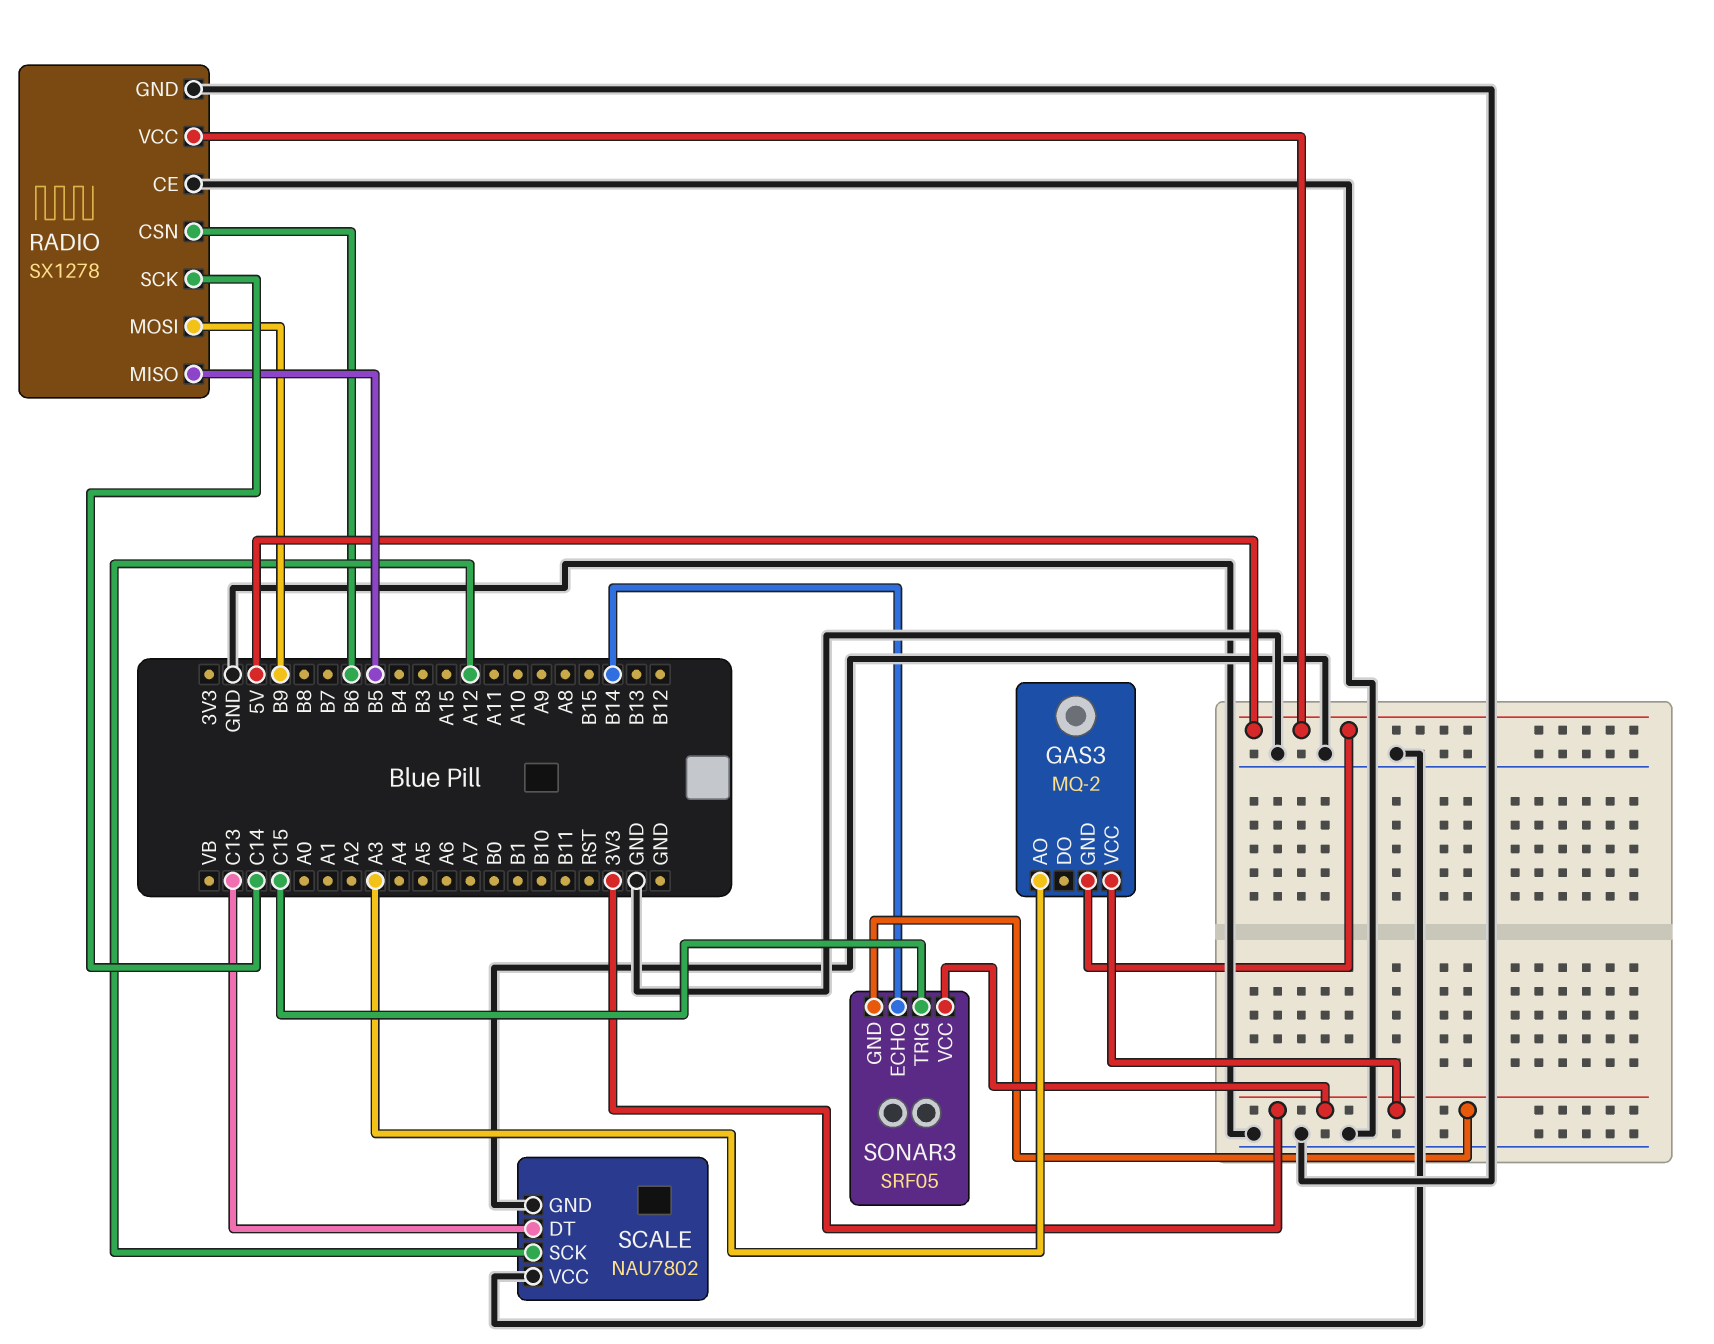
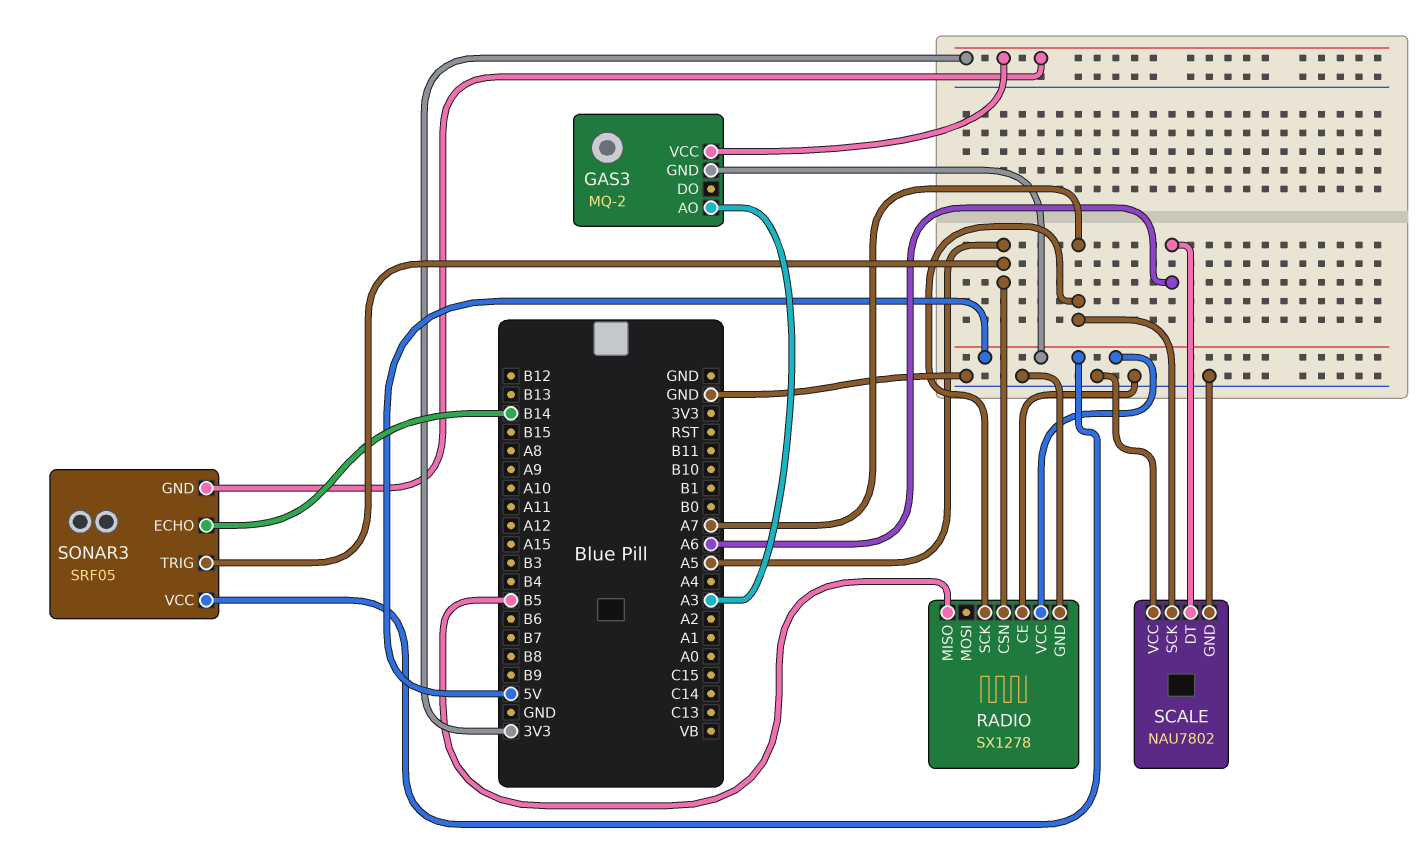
RADIO pin CSN: B6 -> A5
RADIO pin MOSI: B9 -> none
RADIO pin SCK: C14 -> A7
SCALE pin DT: C13 -> A6
SCALE pin SCK: A12 -> A7
SONAR3 pin TRIG: C15 -> A5
SONAR3 pin VCC: 3V3 -> 5V

